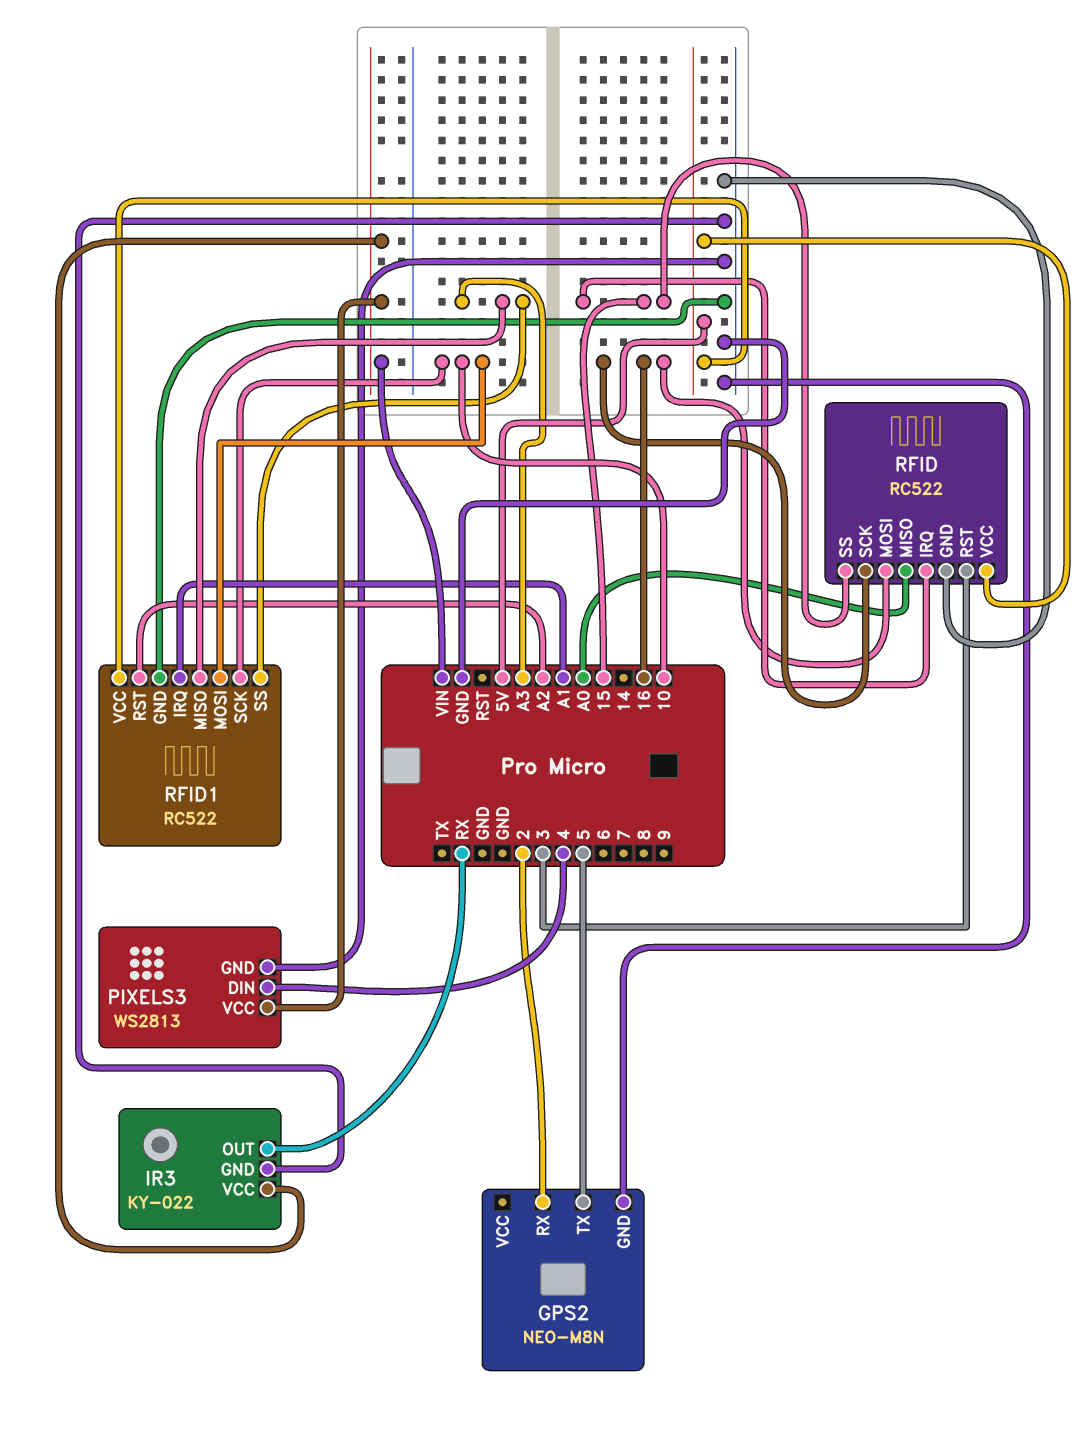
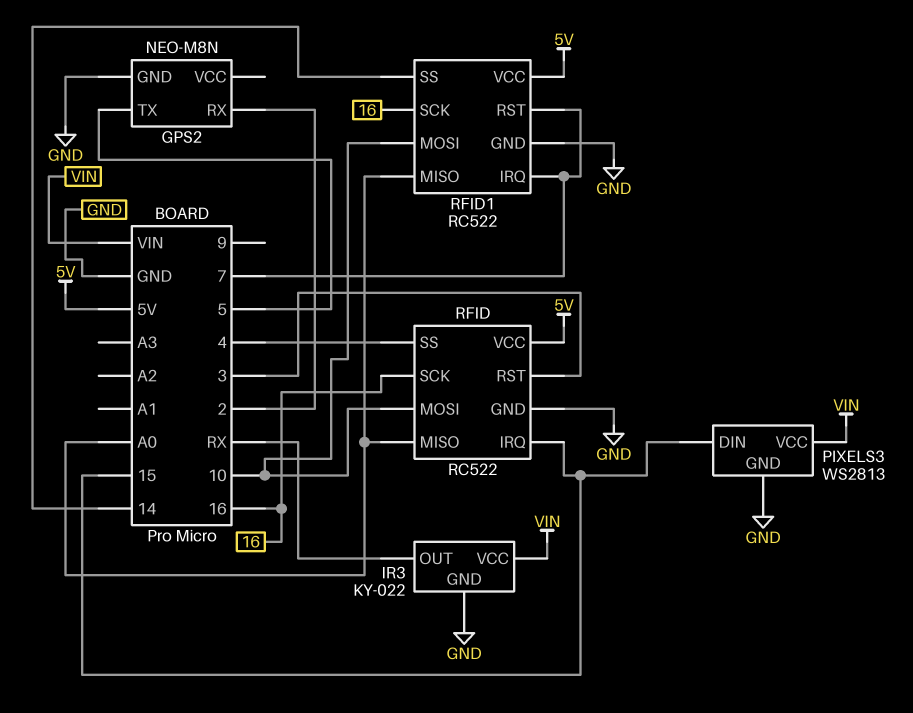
PIXELS3 pin DIN: 4 -> 15
RFID pin MOSI: 16 -> 10
RFID pin SS: 15 -> 4
RFID1 pin IRQ: A1 -> 7
RFID1 pin MISO: A3 -> A0
RFID1 pin RST: A2 -> 7
RFID1 pin SCK: 10 -> 16
RFID1 pin SS: A3 -> 14

